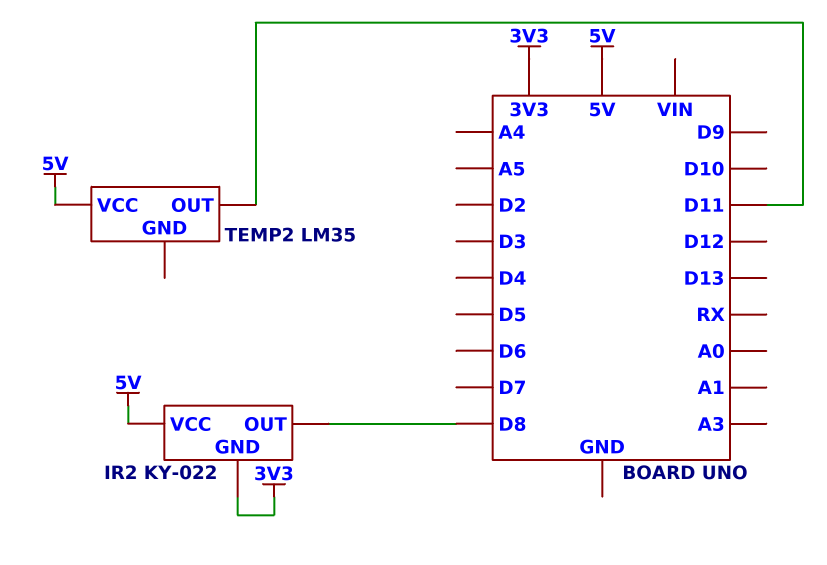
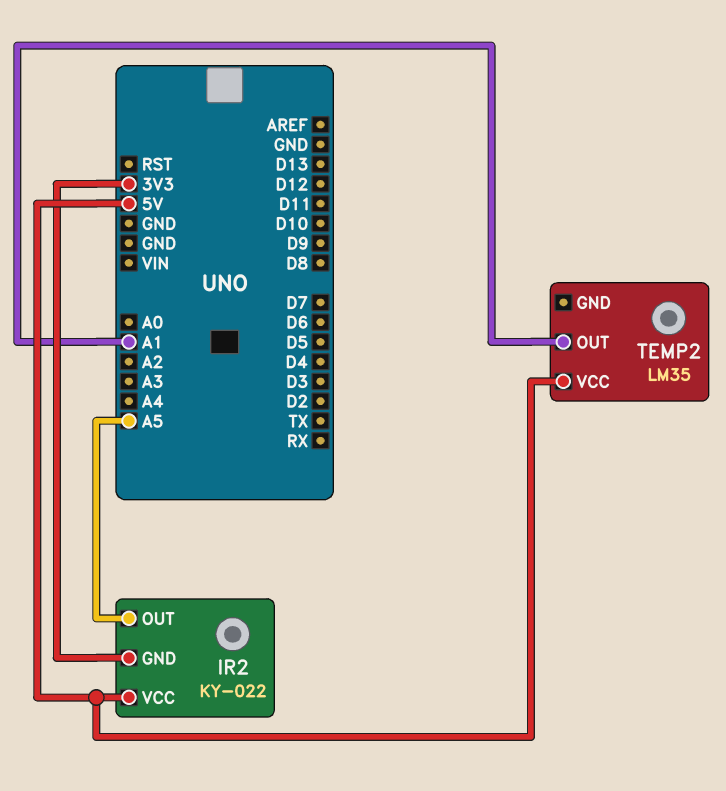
IR2 pin OUT: D8 -> A5
TEMP2 pin OUT: D11 -> A1

